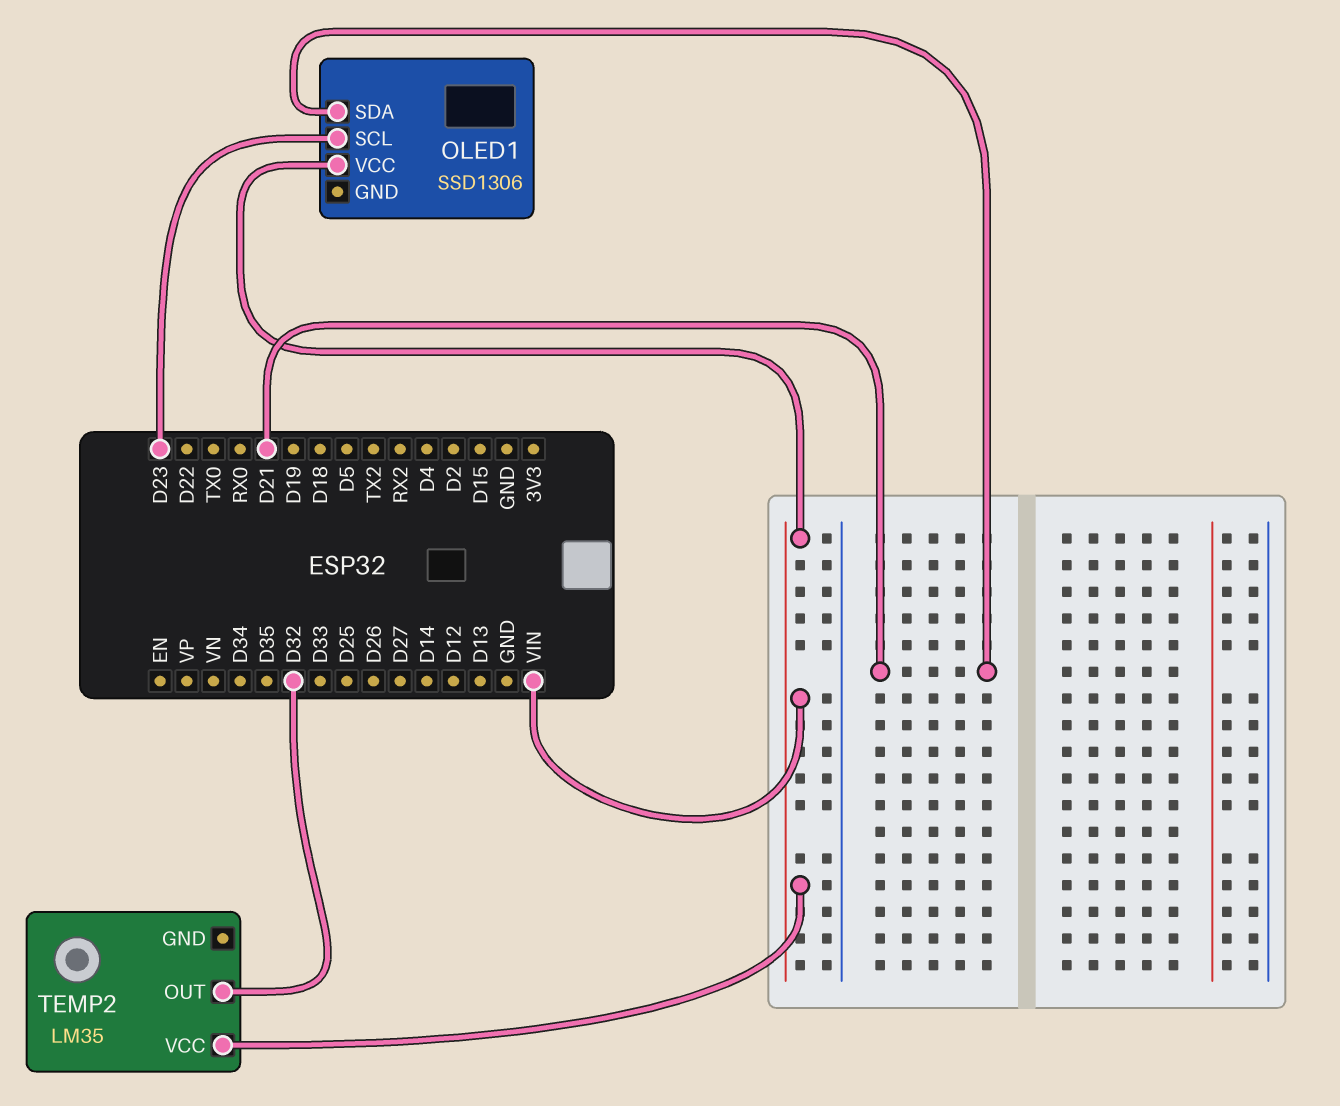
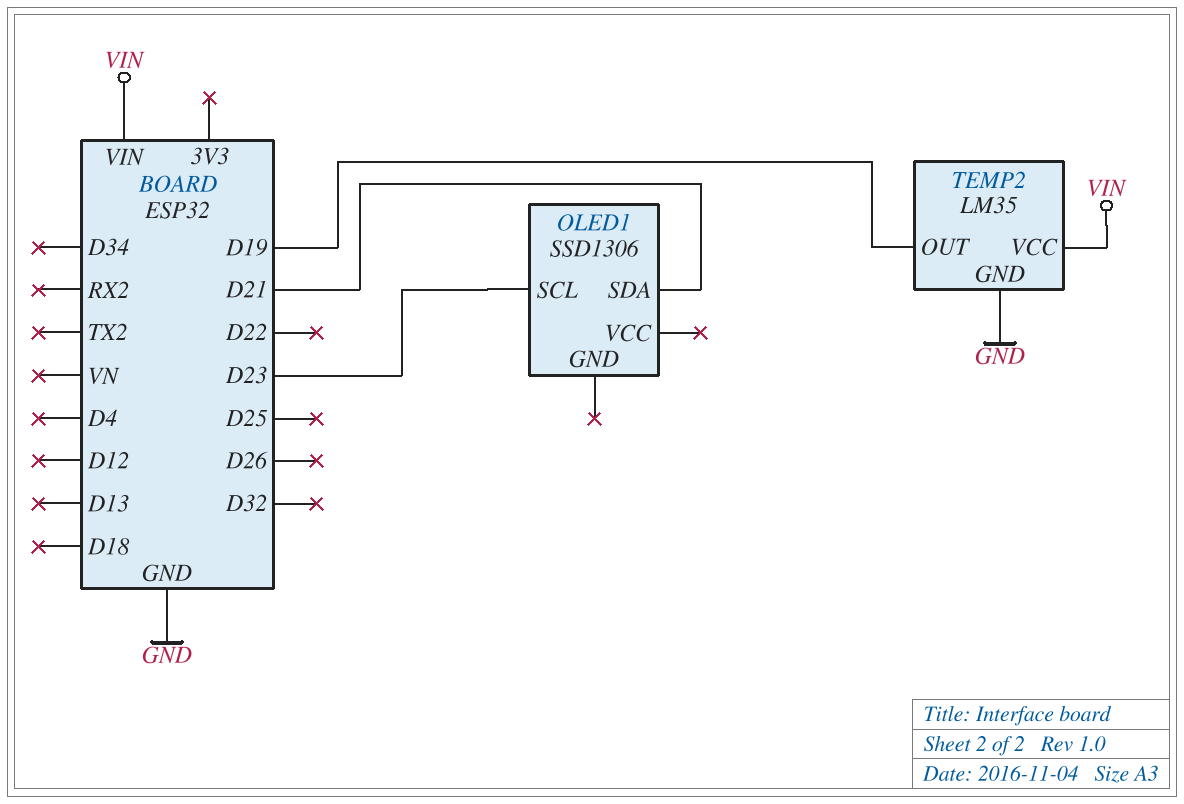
OLED1 pin VCC: VIN -> none
TEMP2 pin GND: none -> GND
TEMP2 pin OUT: D32 -> D19

